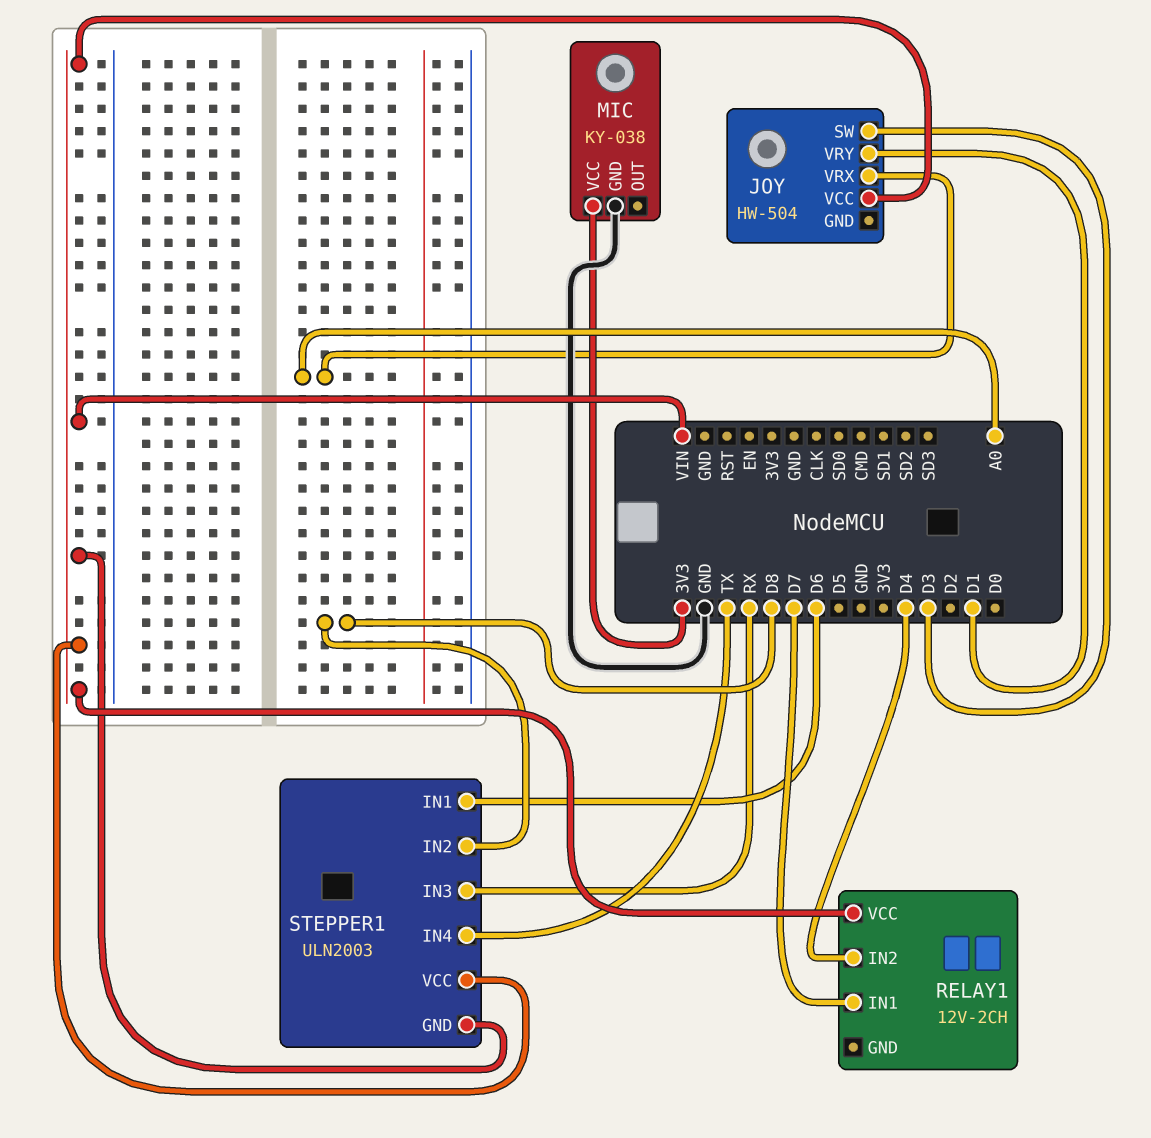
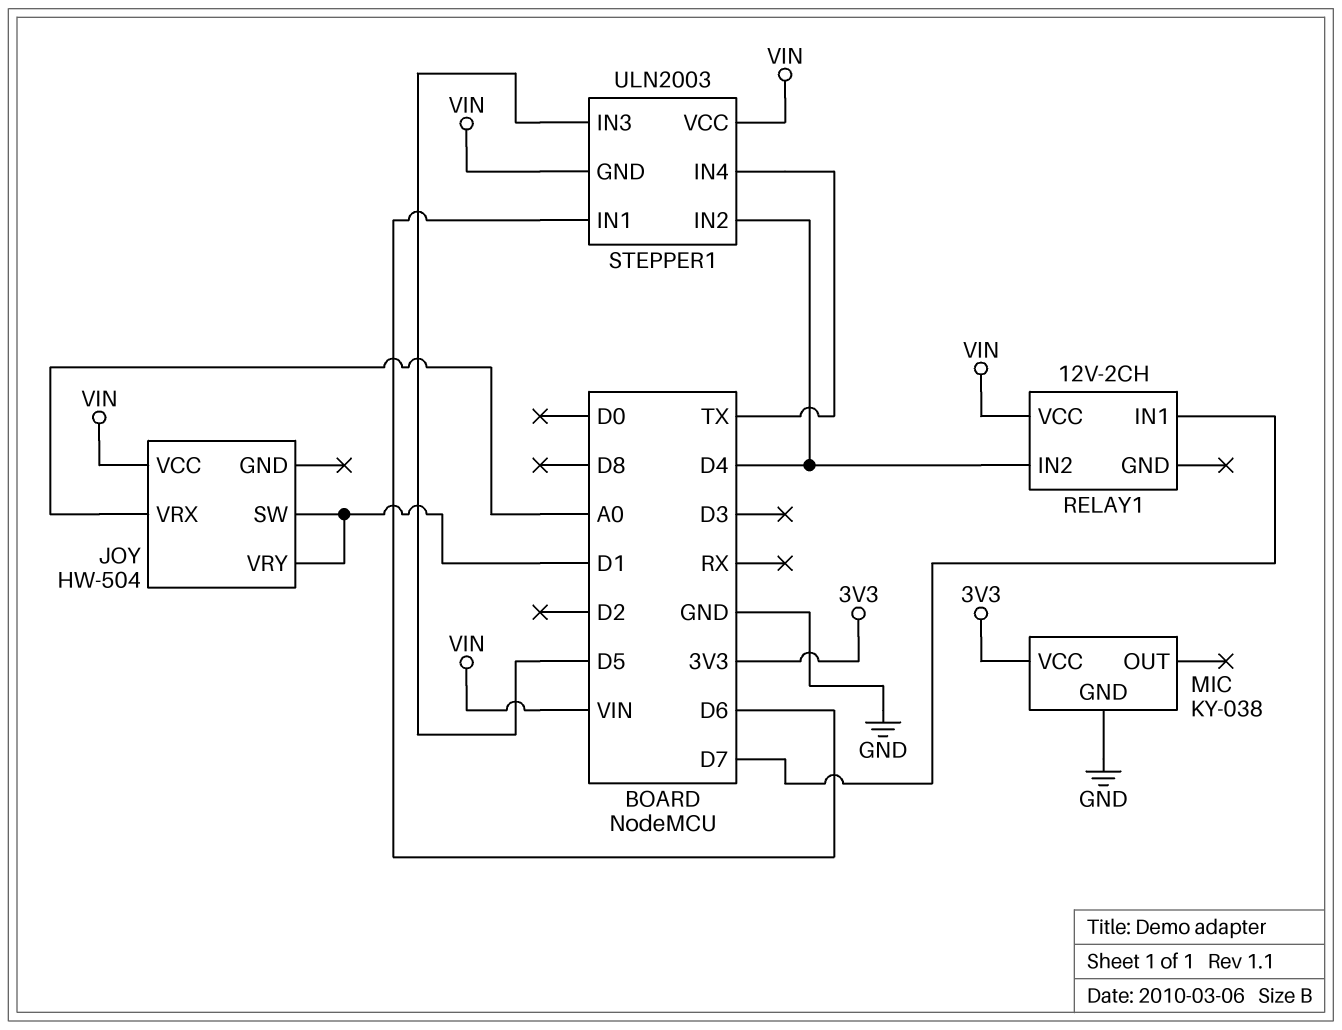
JOY pin SW: D3 -> D1
STEPPER1 pin IN2: D8 -> D4
STEPPER1 pin IN3: RX -> D5

